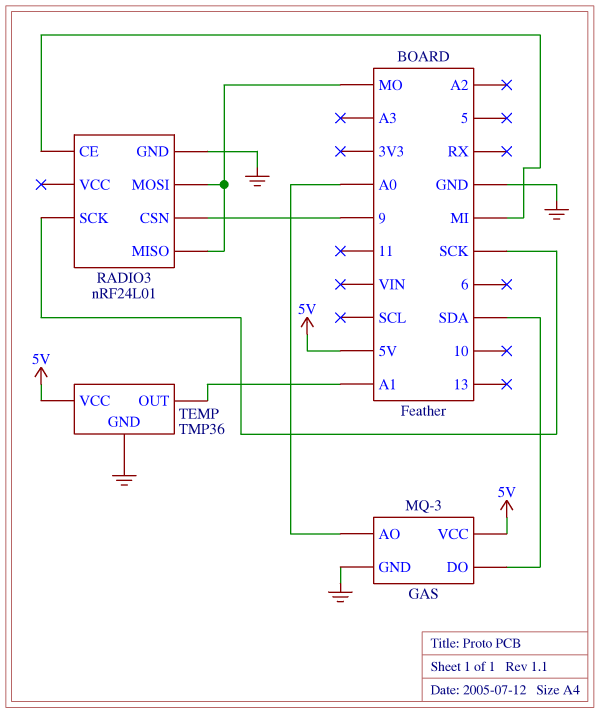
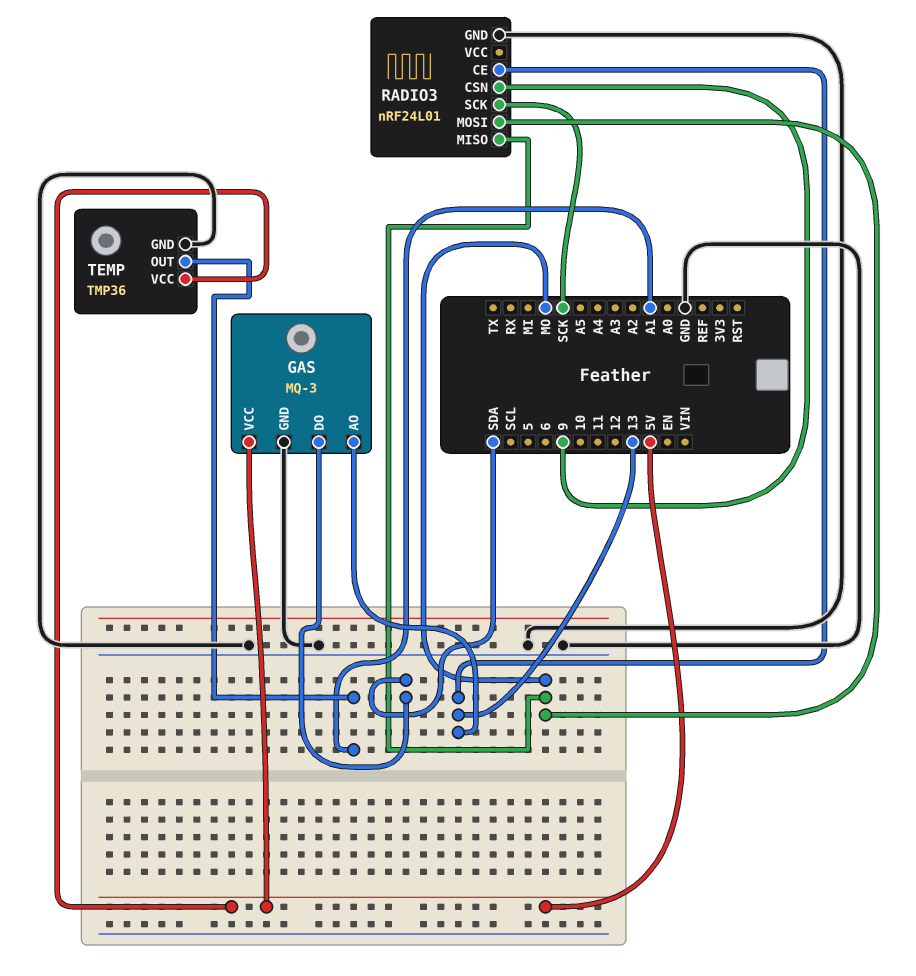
GAS pin AO: A0 -> 13
RADIO3 pin CE: MI -> 13

